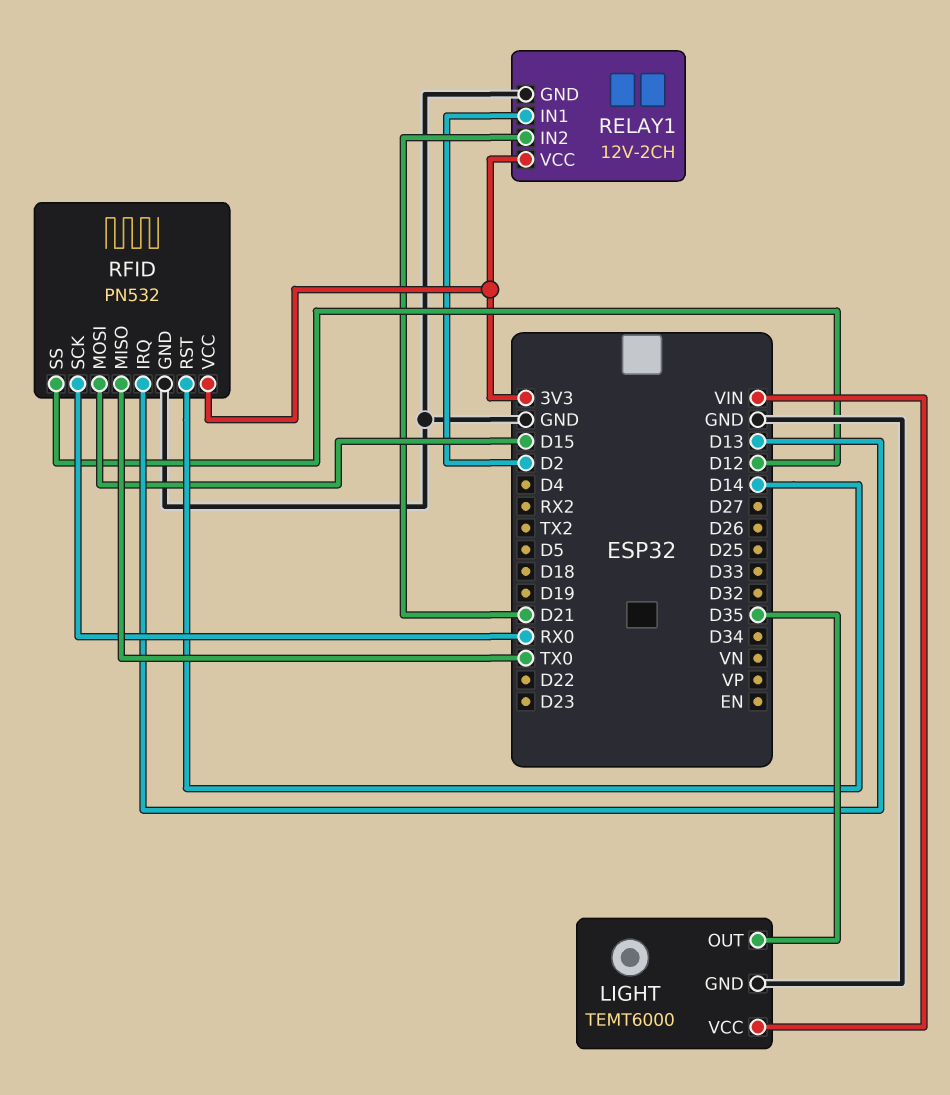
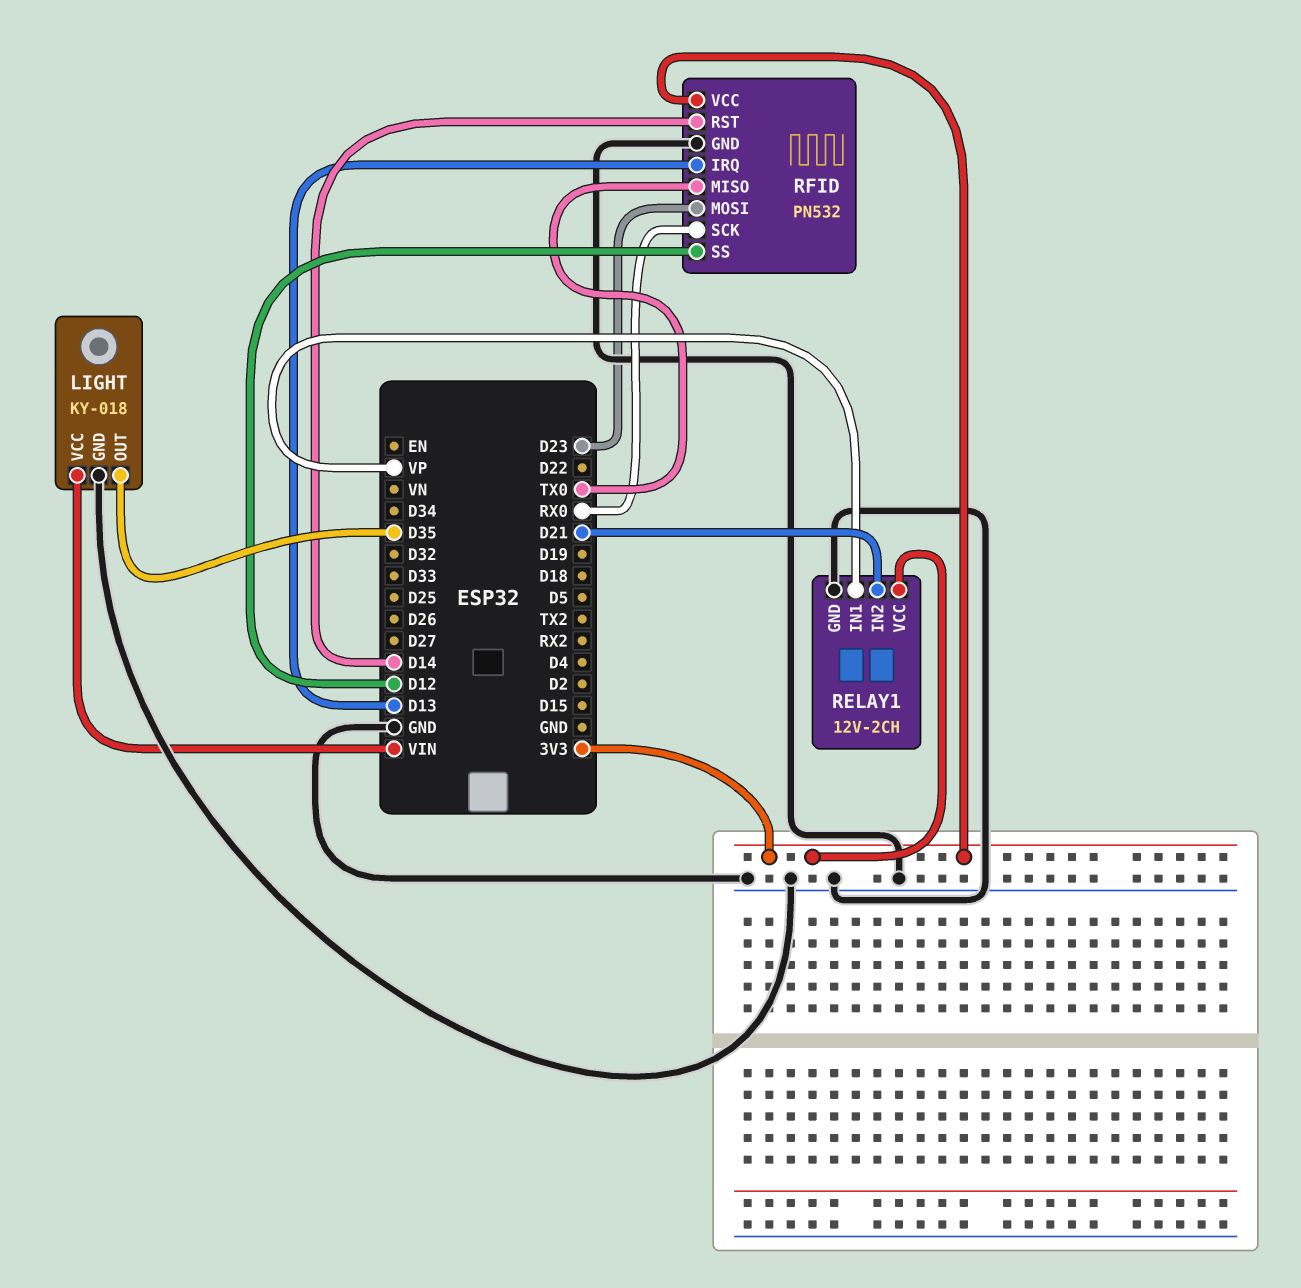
LIGHT: TEMT6000 -> KY-018
RELAY1 pin IN1: D2 -> VP
RFID pin MOSI: D15 -> D23

